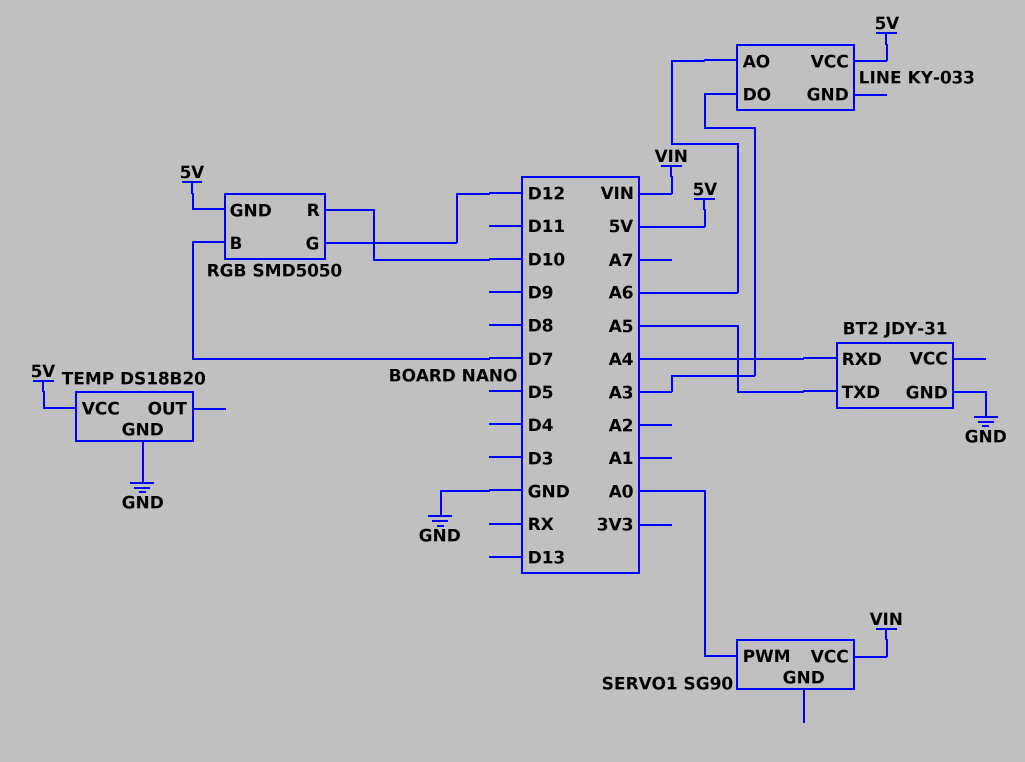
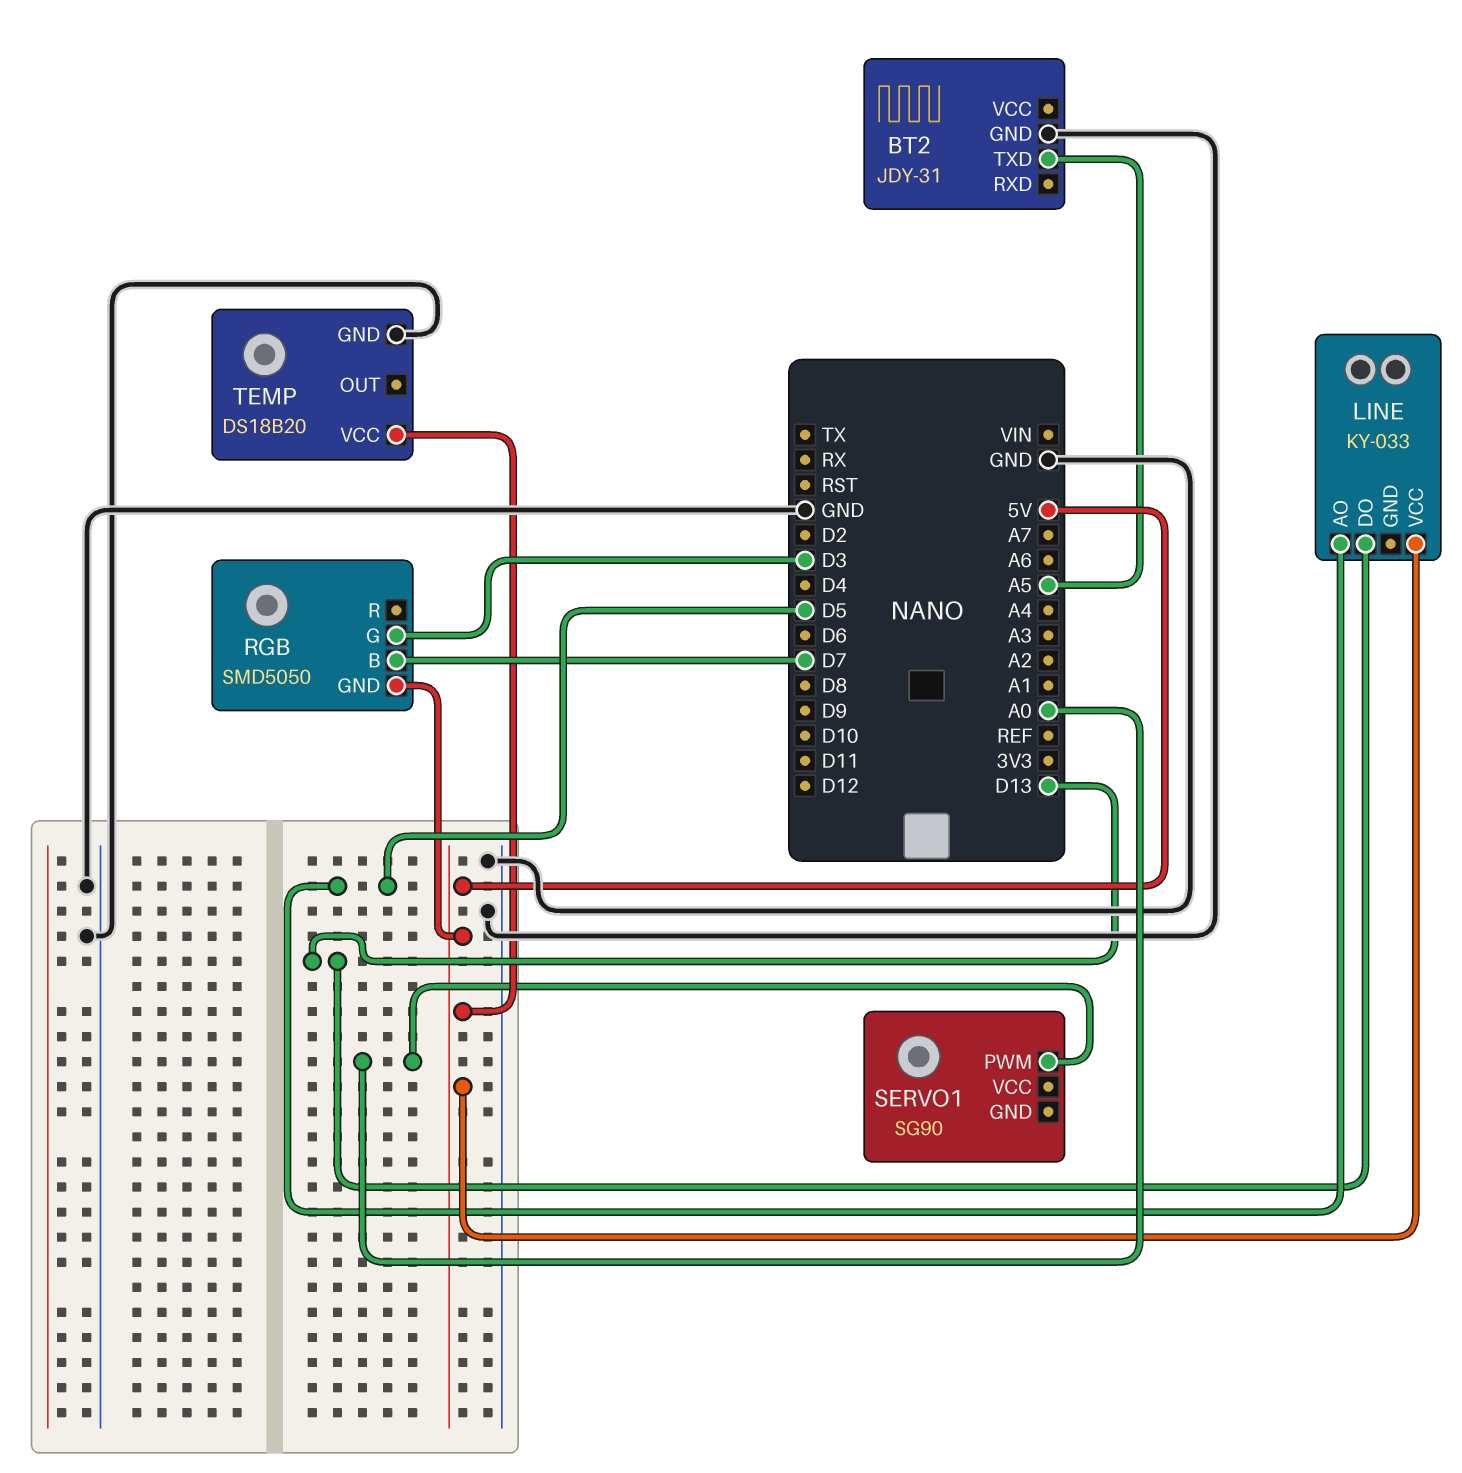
BT2 pin RXD: A4 -> none
LINE pin AO: A6 -> D5
LINE pin DO: A3 -> D13
RGB pin G: D12 -> D3
RGB pin R: D10 -> none
SERVO1 pin VCC: VIN -> none

